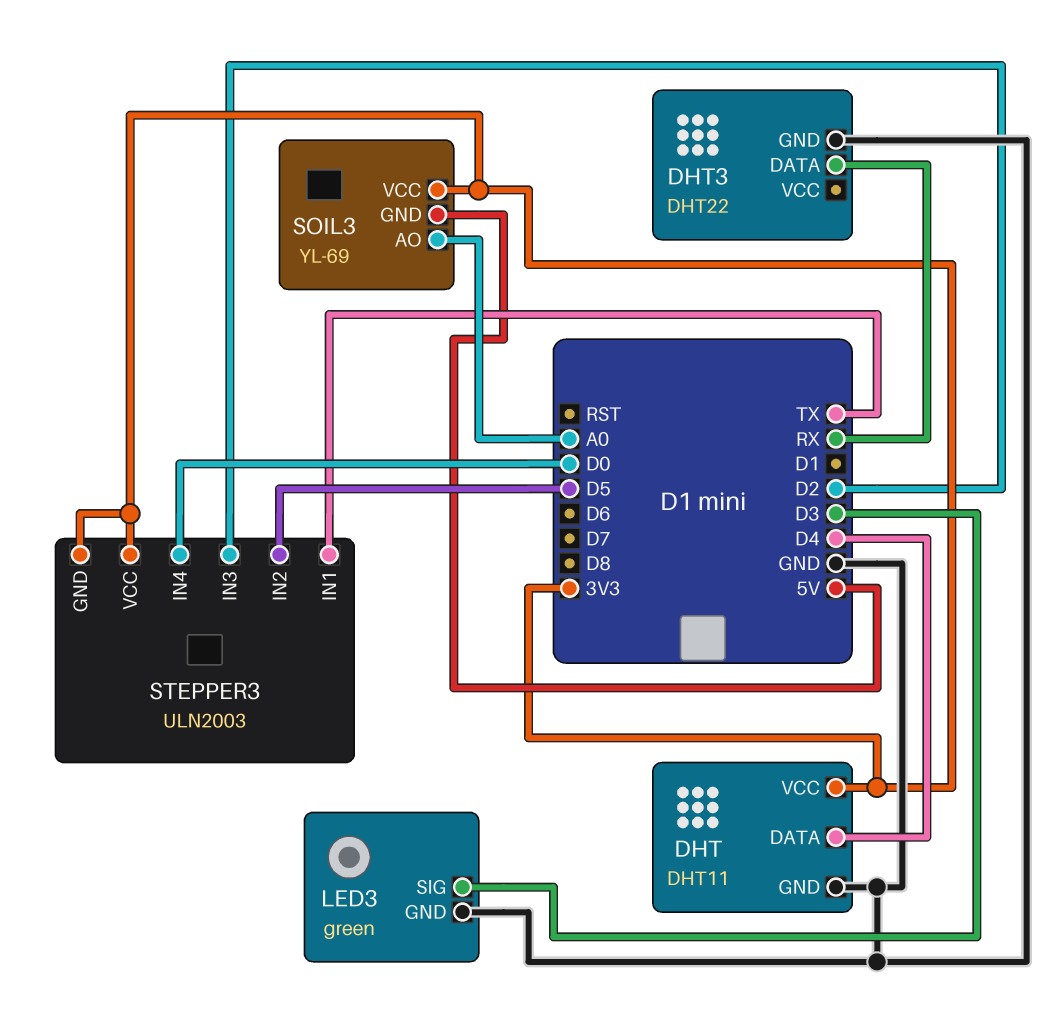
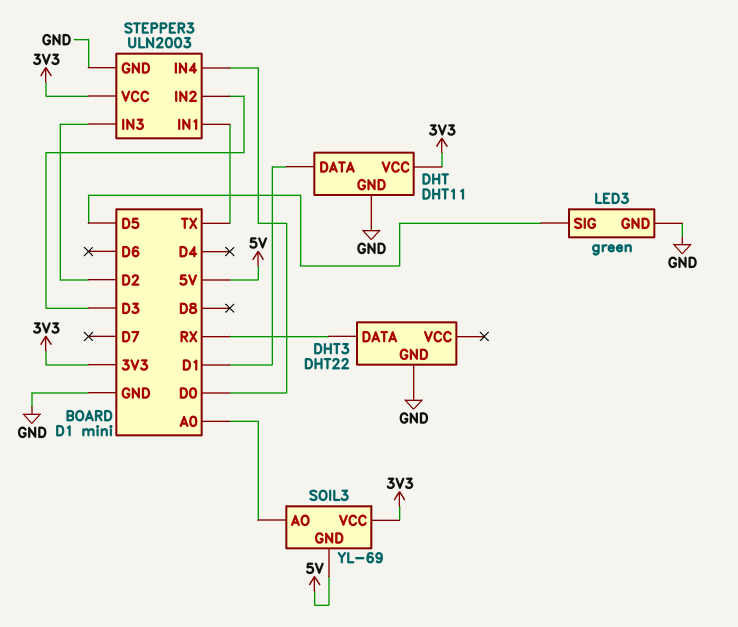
DHT pin DATA: D4 -> D1
LED3 pin SIG: D3 -> D5
STEPPER3 pin GND: 3V3 -> GND
STEPPER3 pin IN2: D5 -> D3

